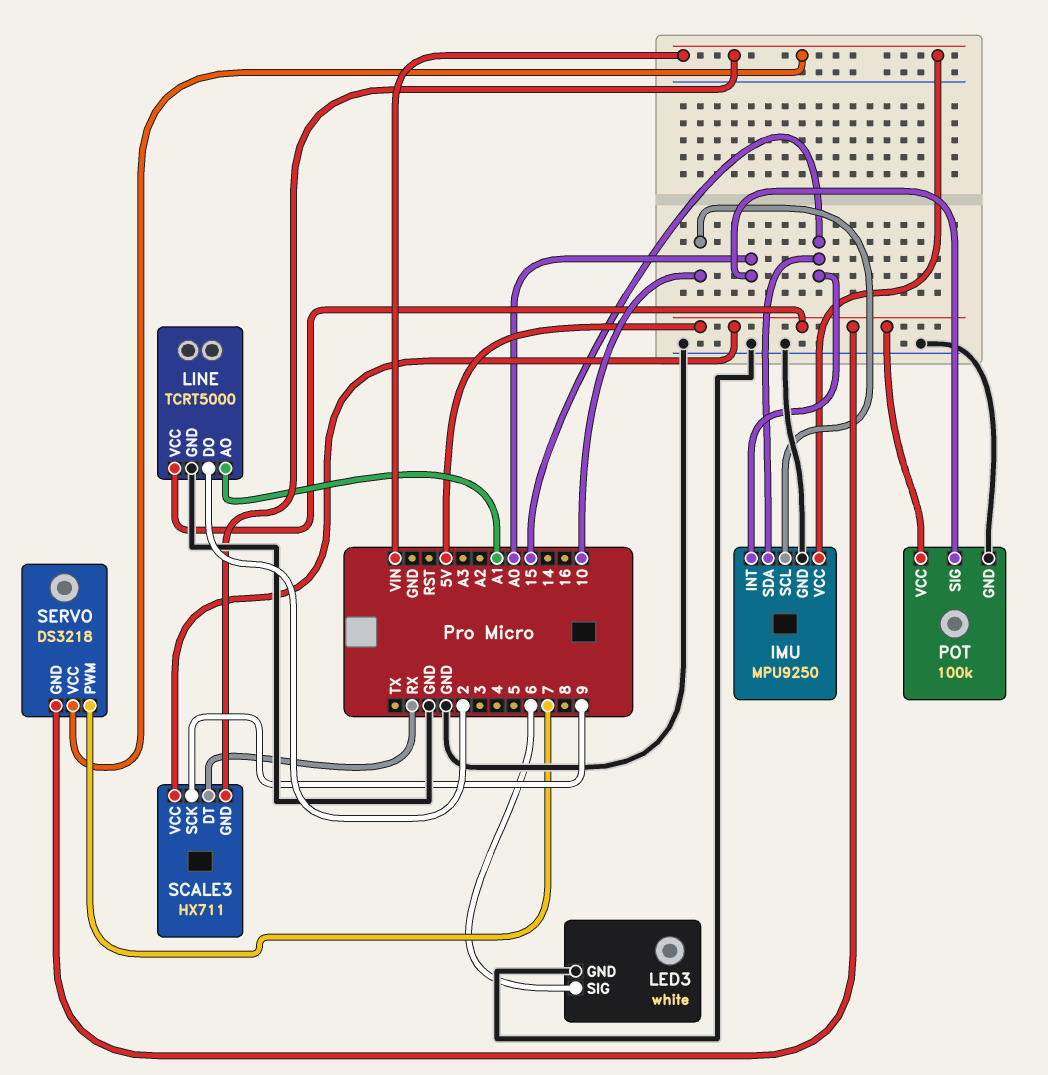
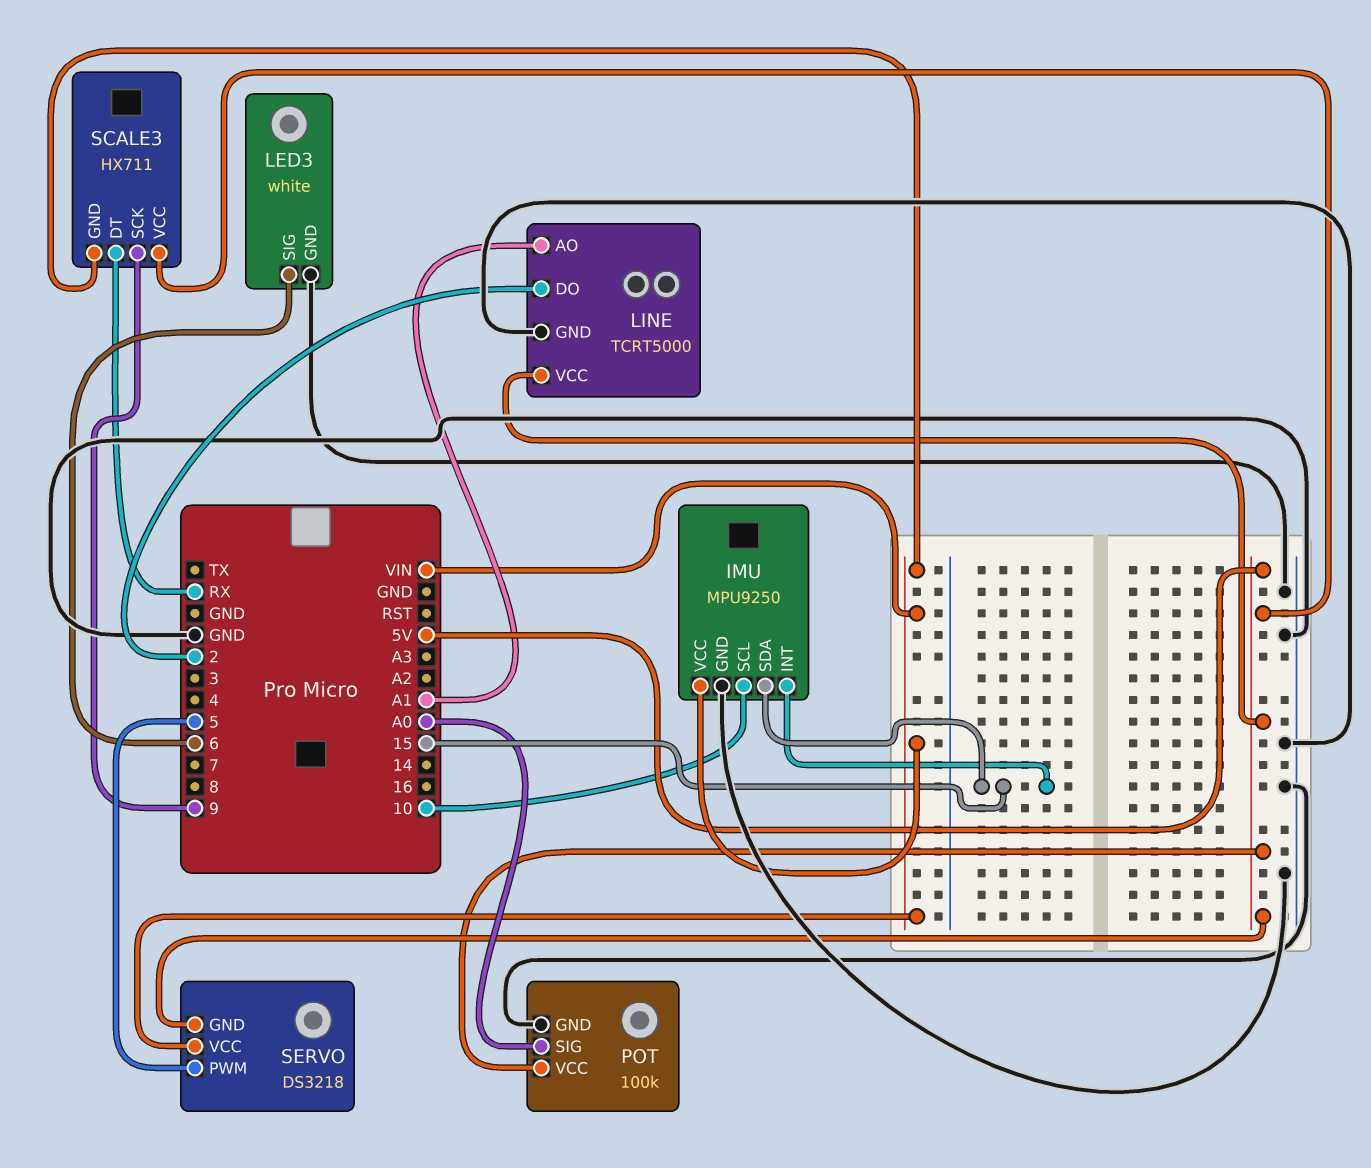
SERVO pin PWM: 7 -> 5

